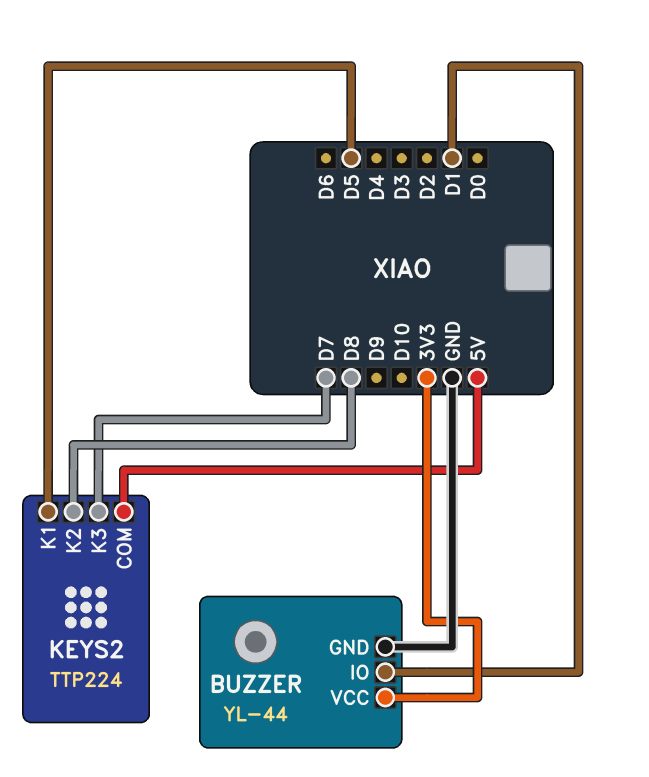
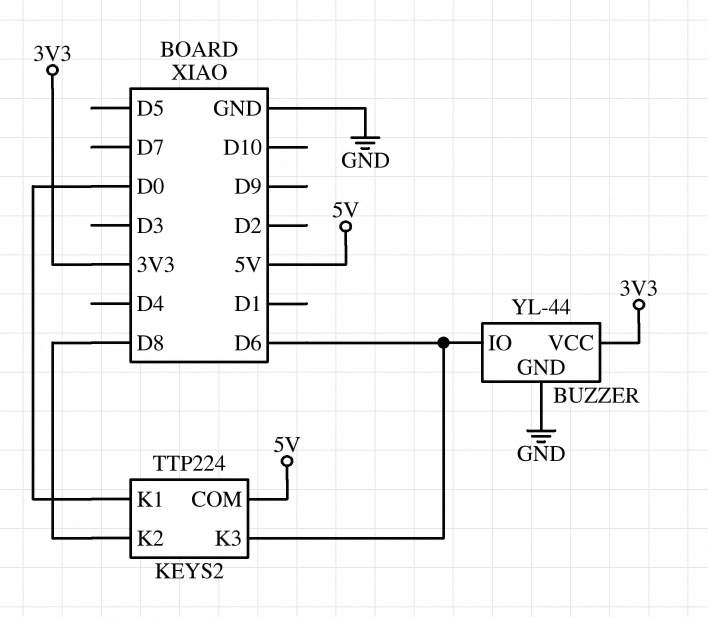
BUZZER pin IO: D1 -> D6
KEYS2 pin K1: D5 -> D0
KEYS2 pin K3: D7 -> D6

